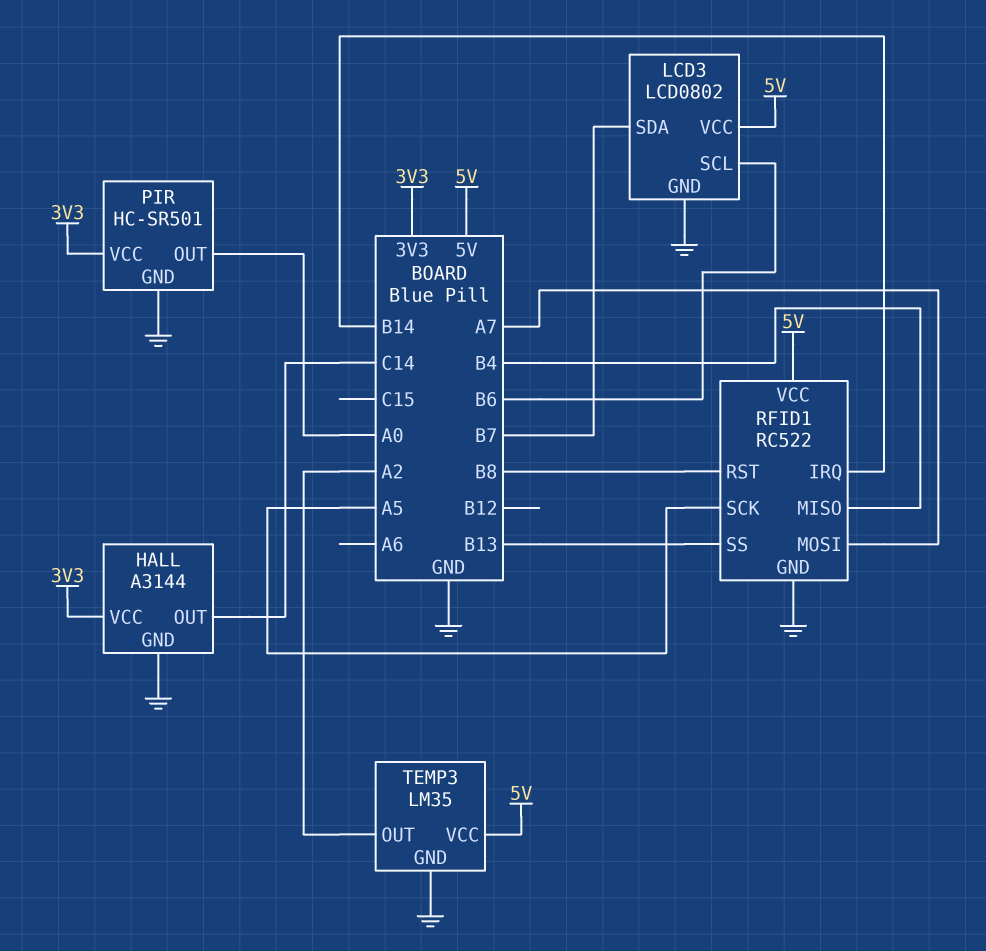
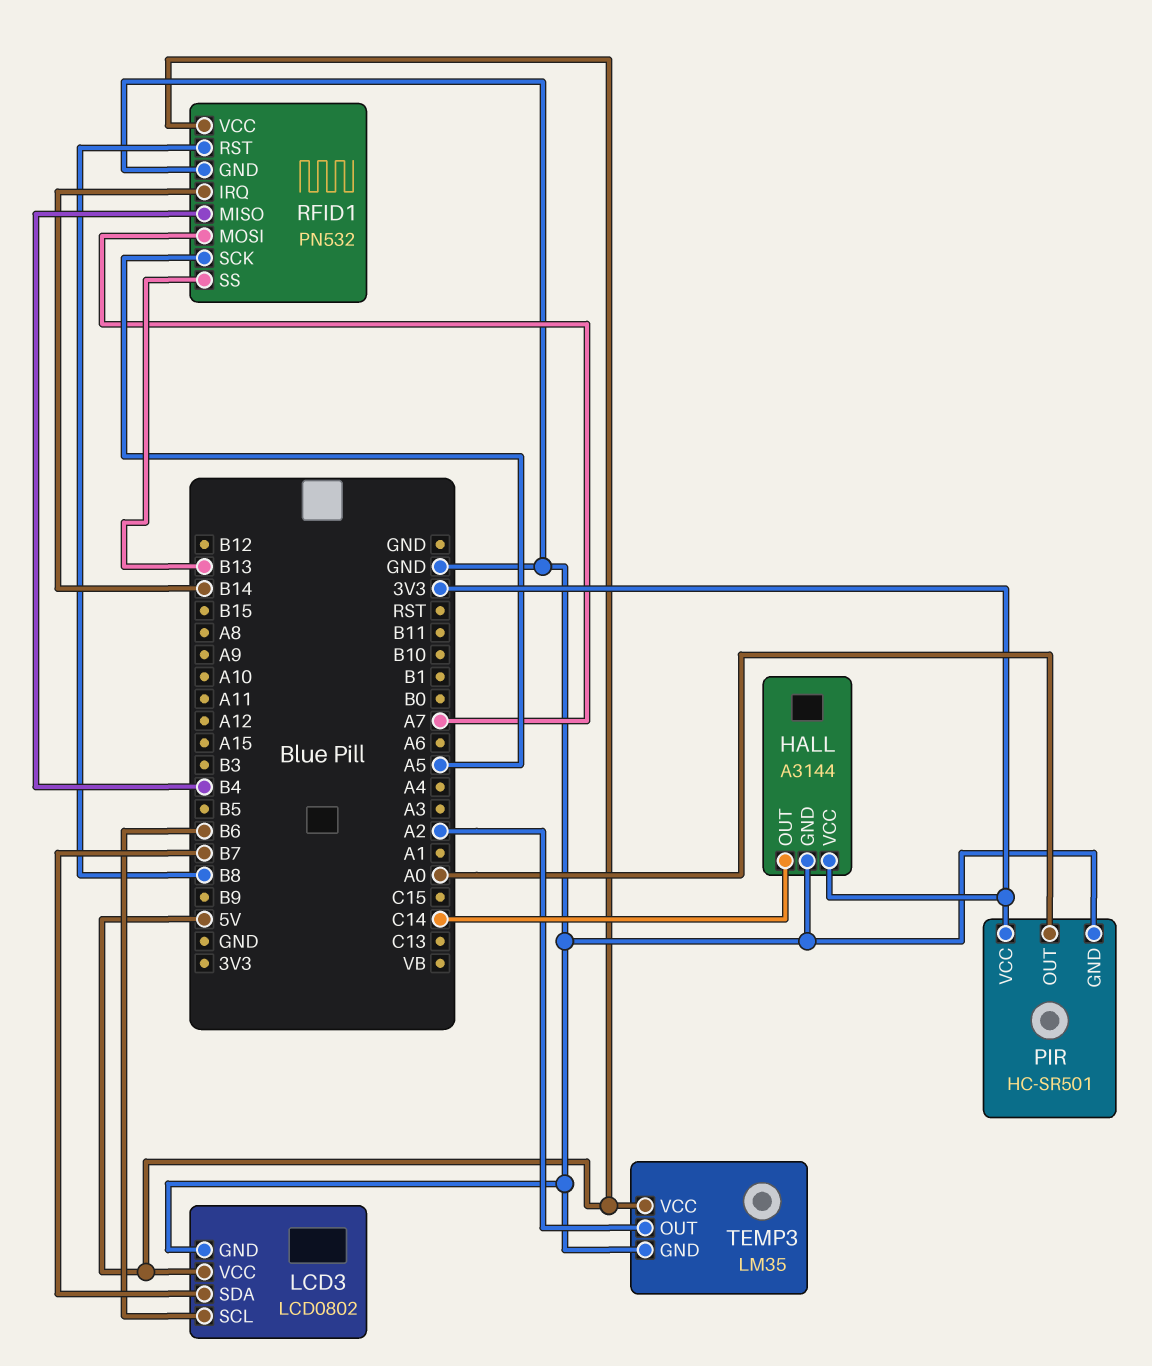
RFID1: RC522 -> PN532

